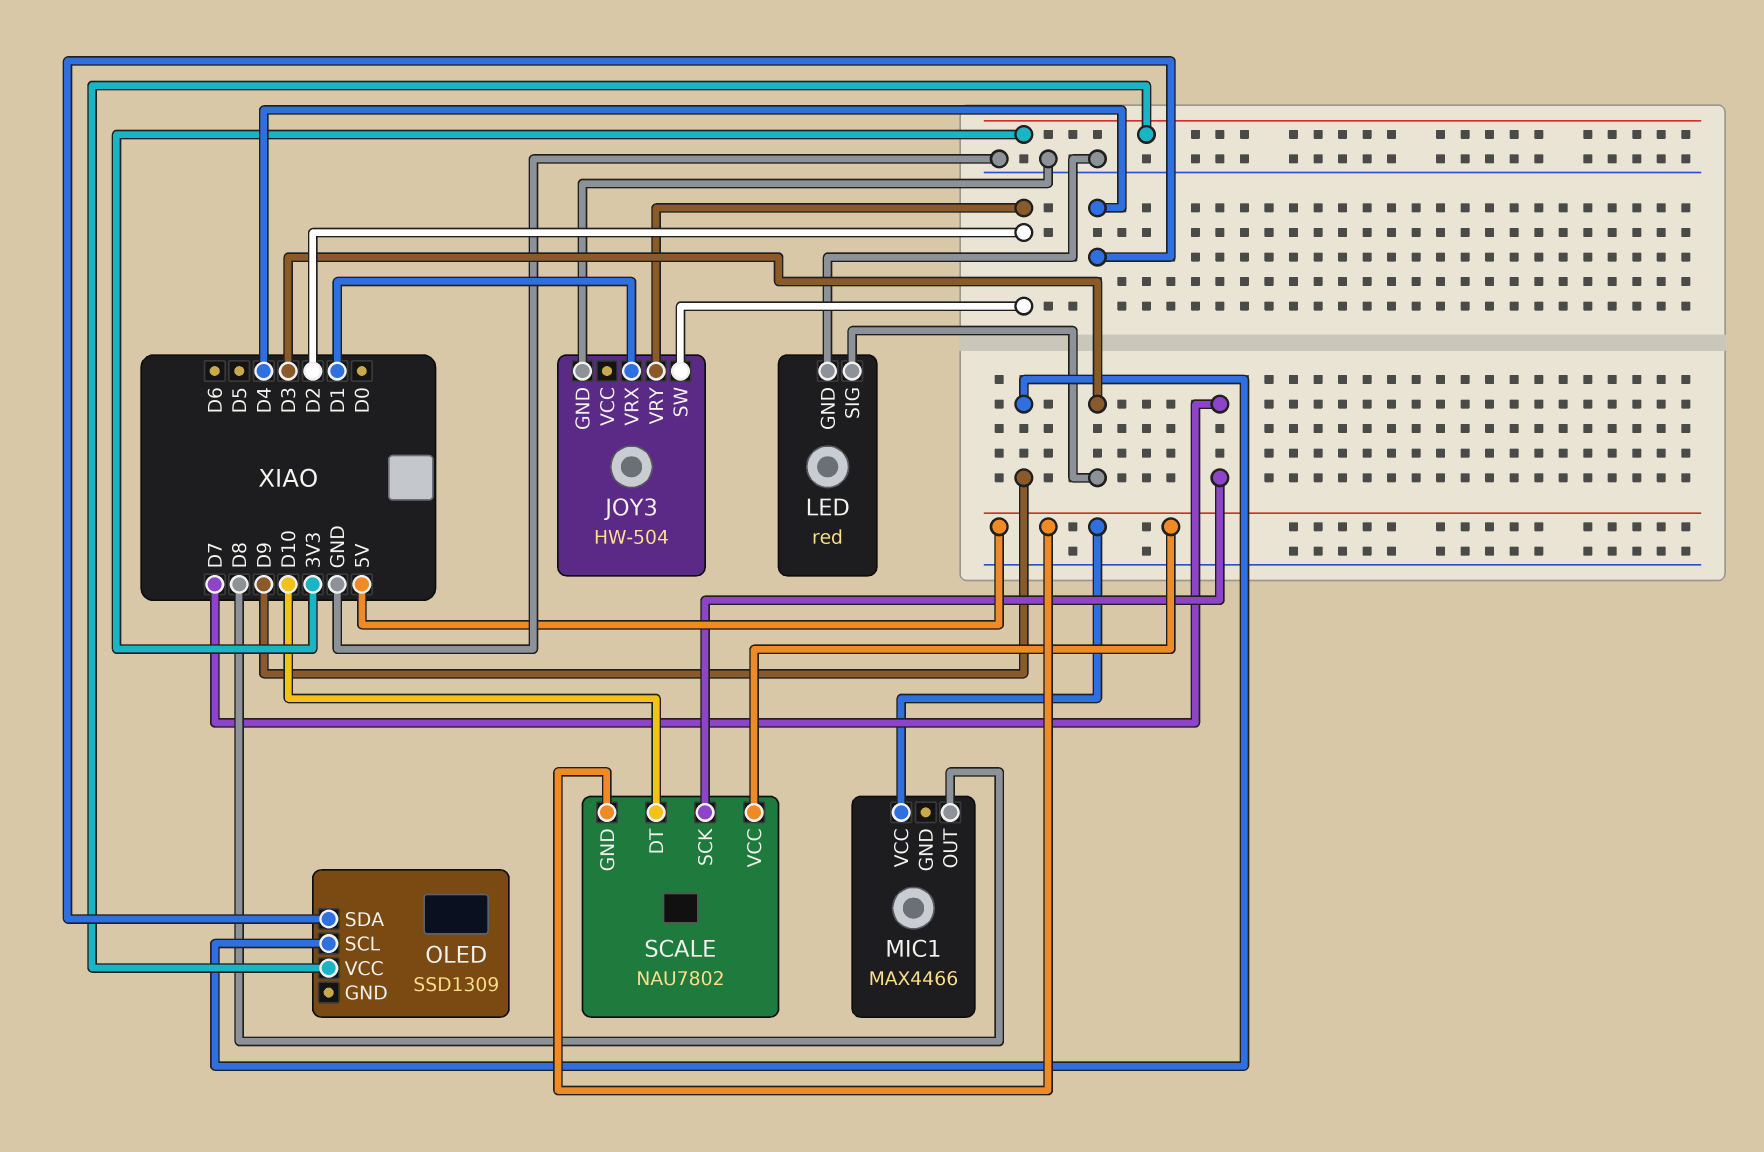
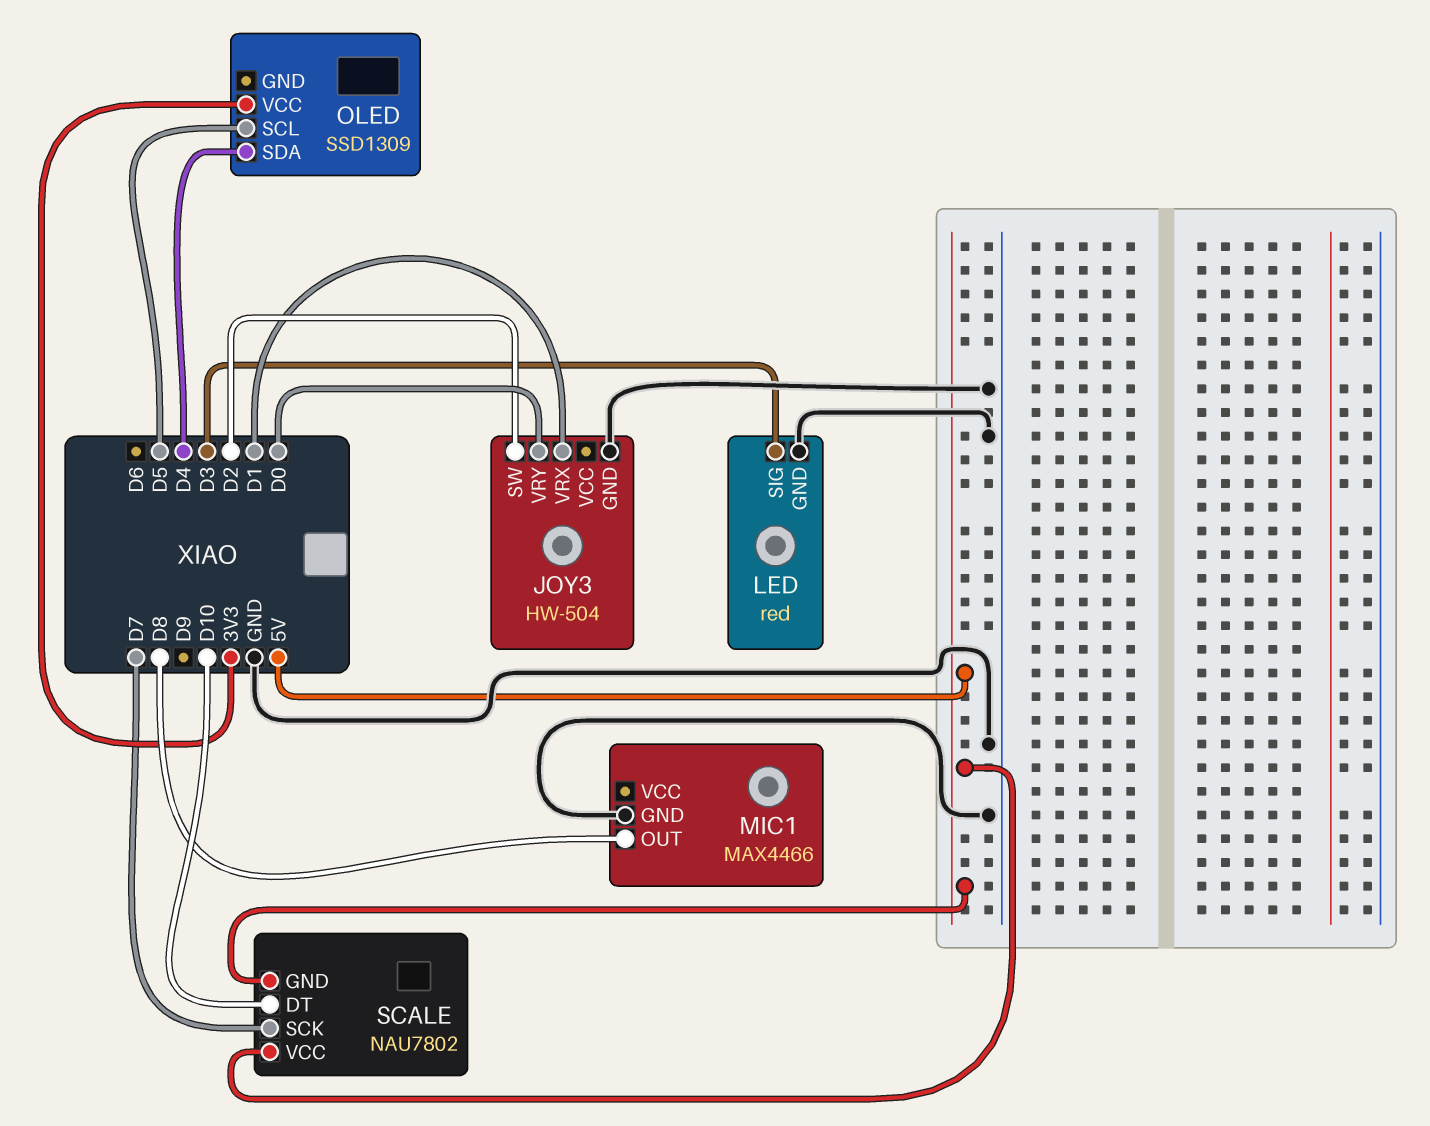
JOY3 pin VRY: D2 -> D0
MIC1 pin GND: none -> GND
MIC1 pin VCC: 5V -> none
OLED pin SCL: D9 -> D5

